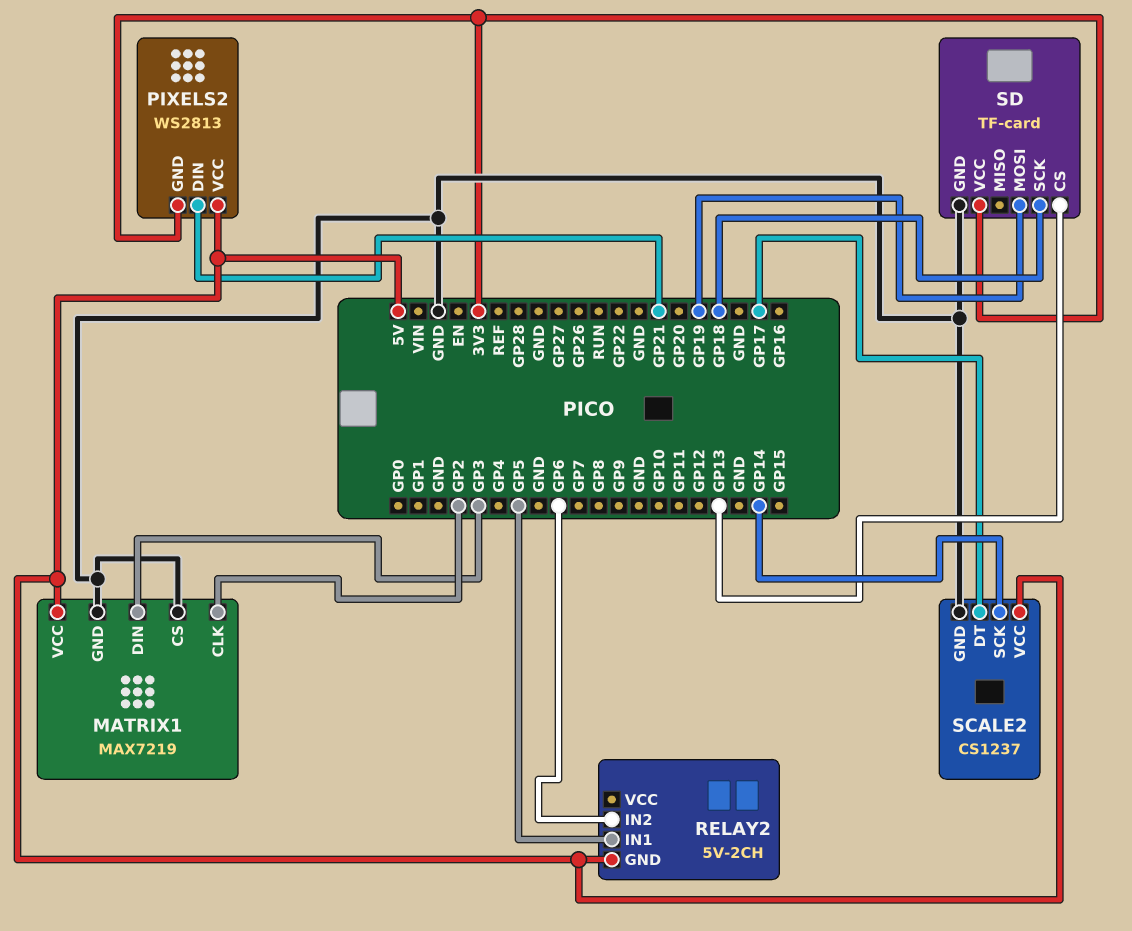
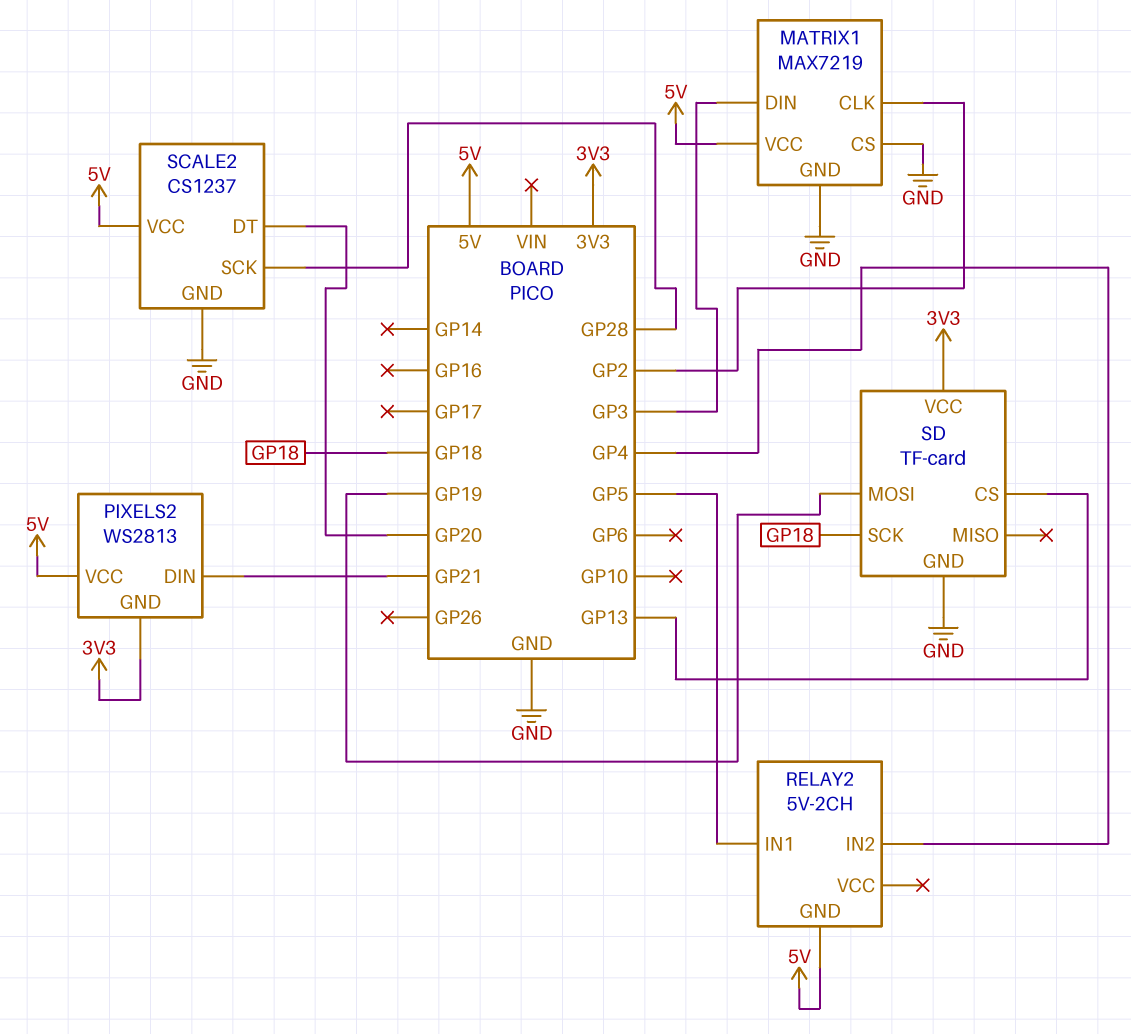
RELAY2 pin IN2: GP6 -> GP4
SCALE2 pin DT: GP17 -> GP20
SCALE2 pin SCK: GP14 -> GP28

